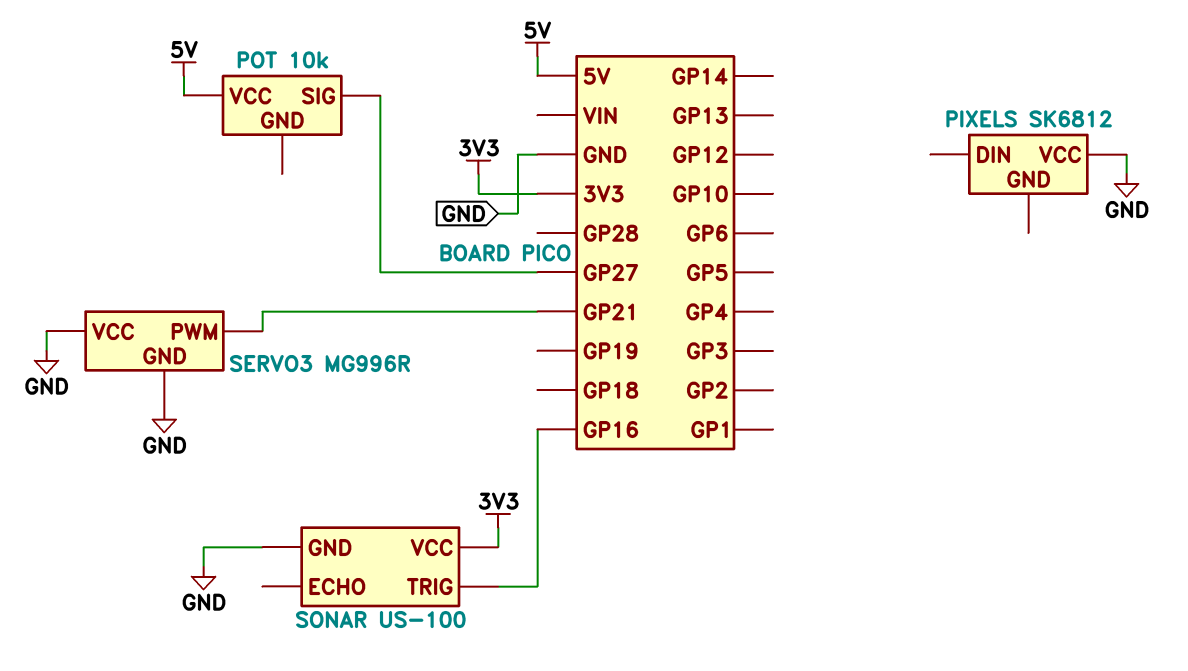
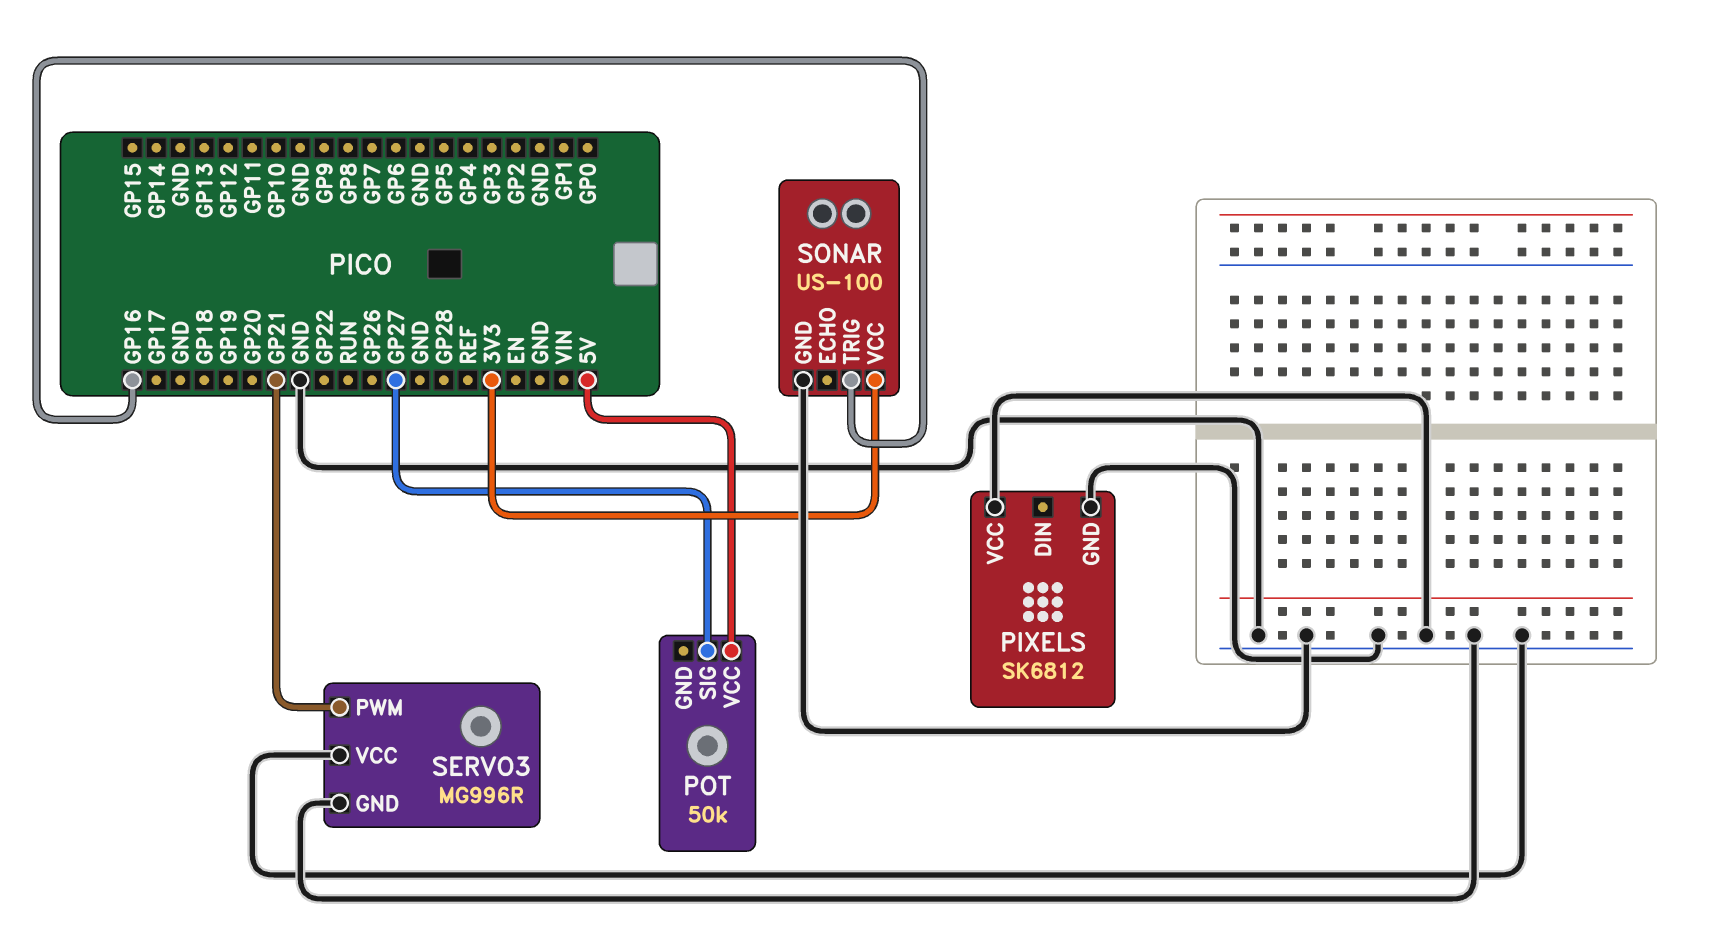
PIXELS pin GND: none -> GND
POT: 10k -> 50k

